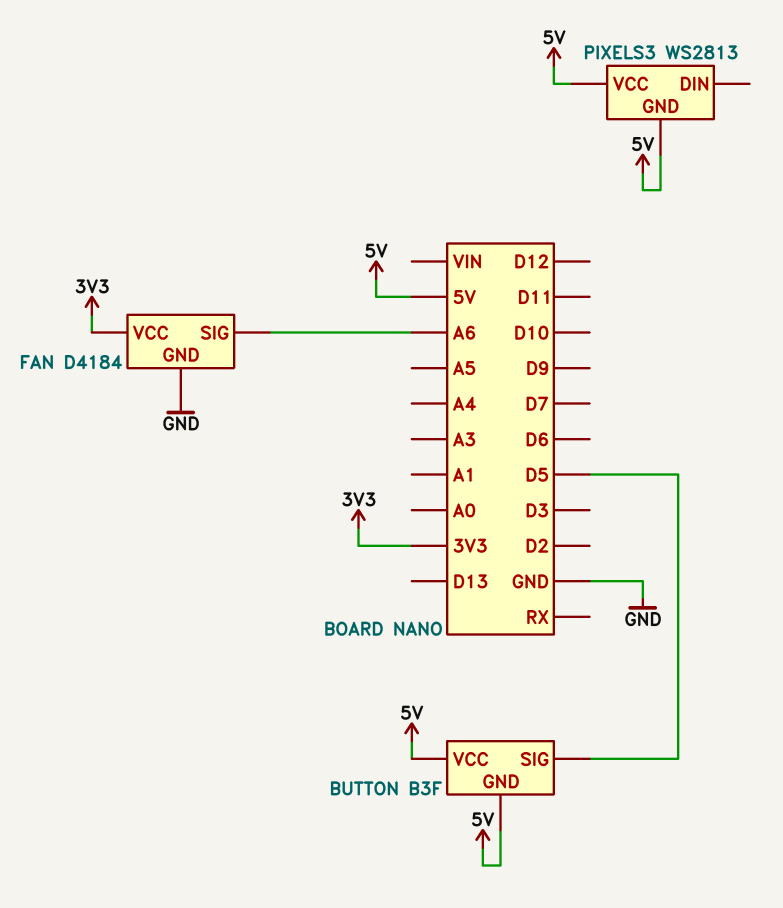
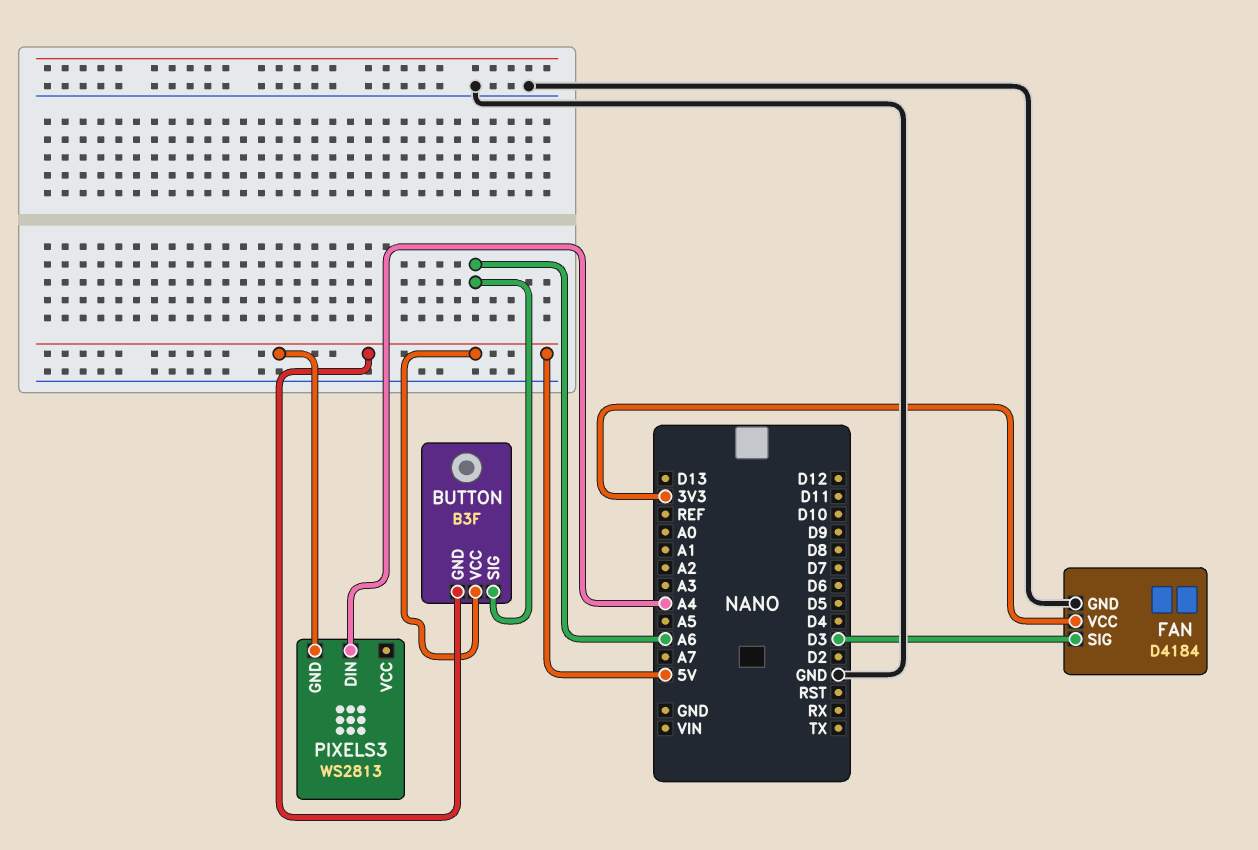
BUTTON pin SIG: D5 -> A6
FAN pin SIG: A6 -> D3
PIXELS3 pin DIN: none -> A4
PIXELS3 pin VCC: 5V -> none

